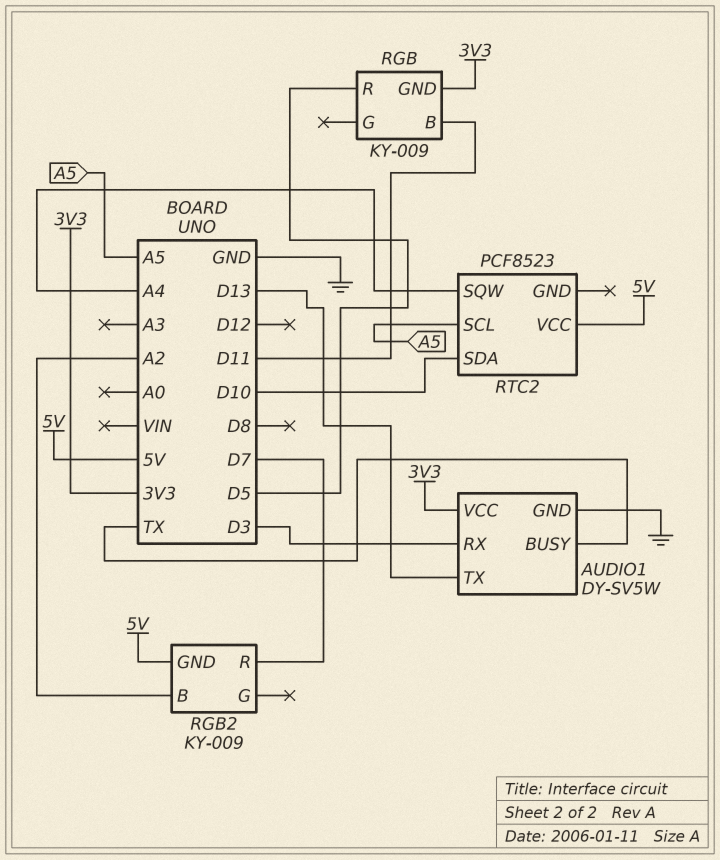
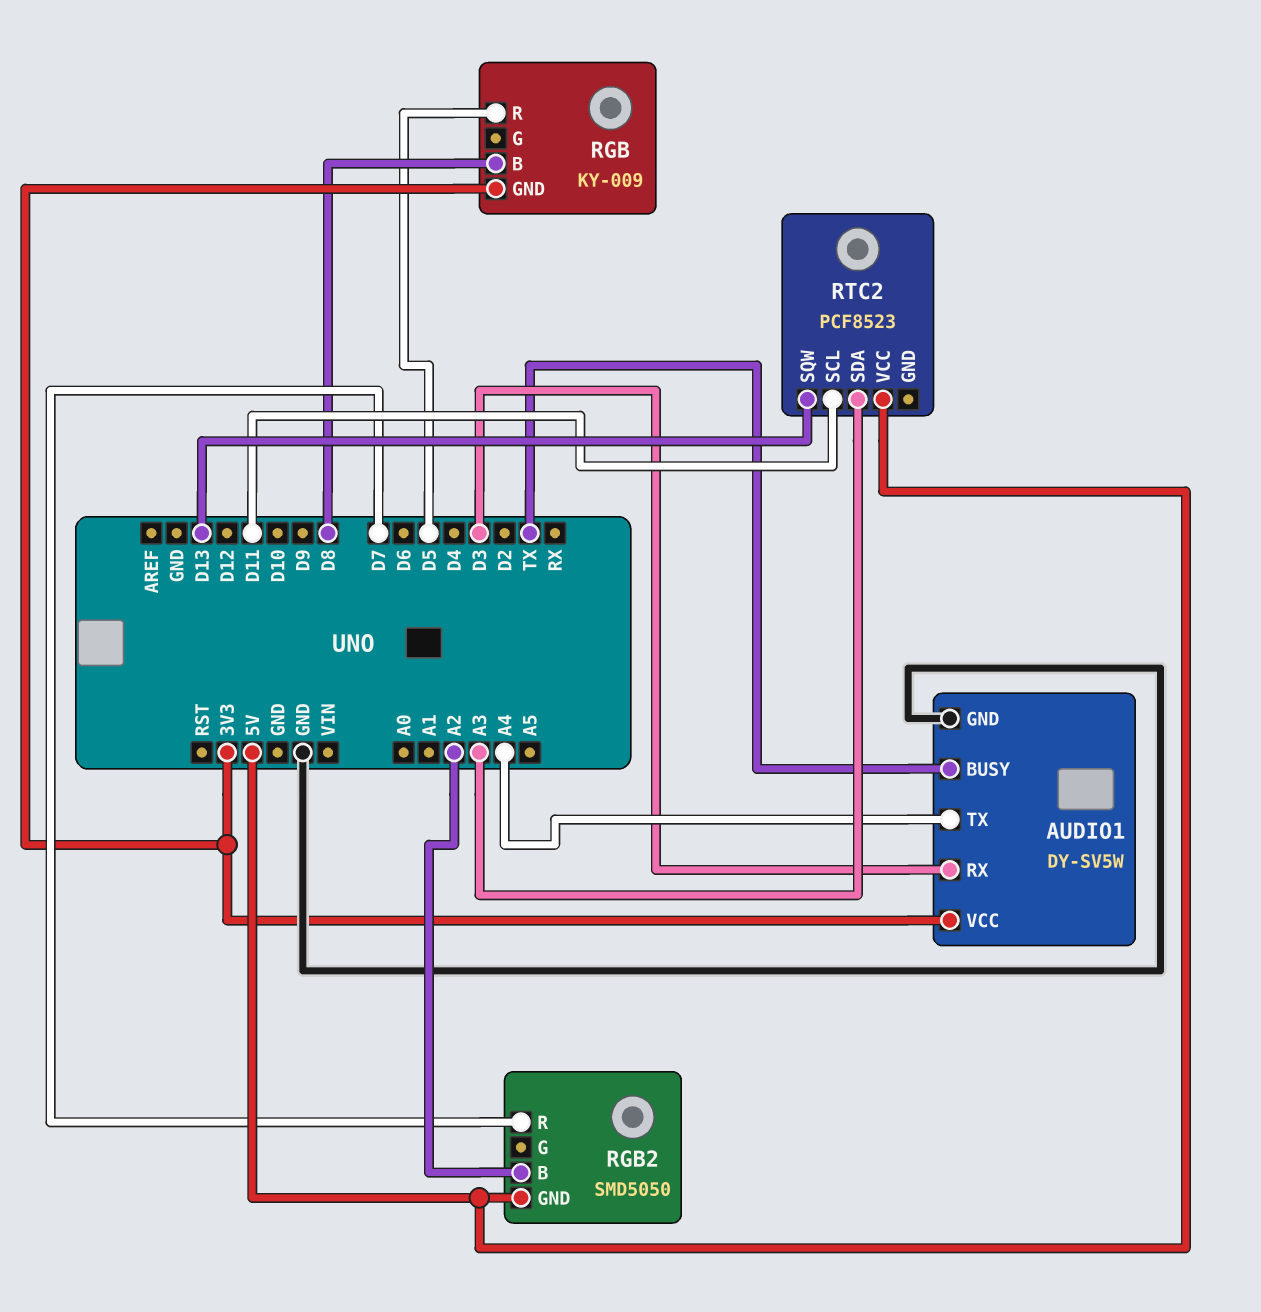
AUDIO1 pin TX: D13 -> A4
RGB pin B: D11 -> D8
RGB2: KY-009 -> SMD5050
RTC2 pin SCL: A5 -> D11
RTC2 pin SDA: D10 -> A3
RTC2 pin SQW: A4 -> D13

